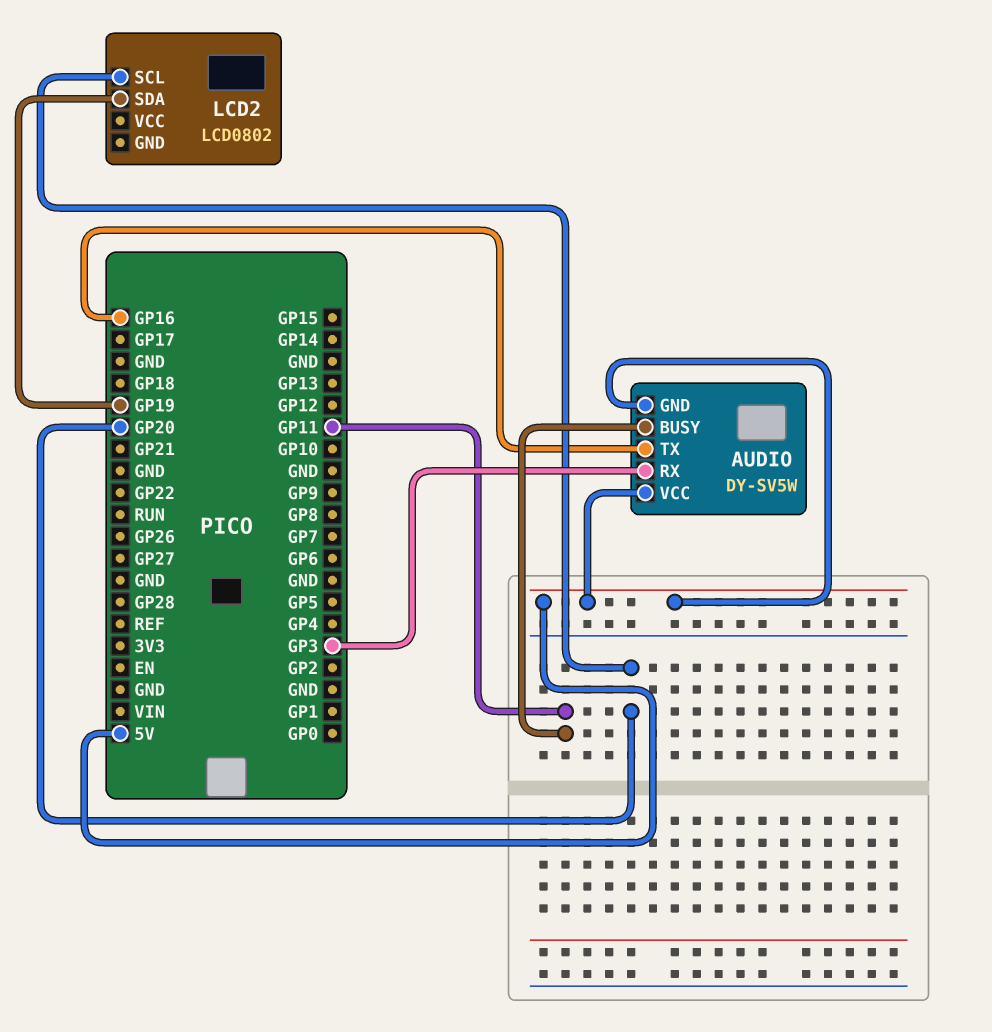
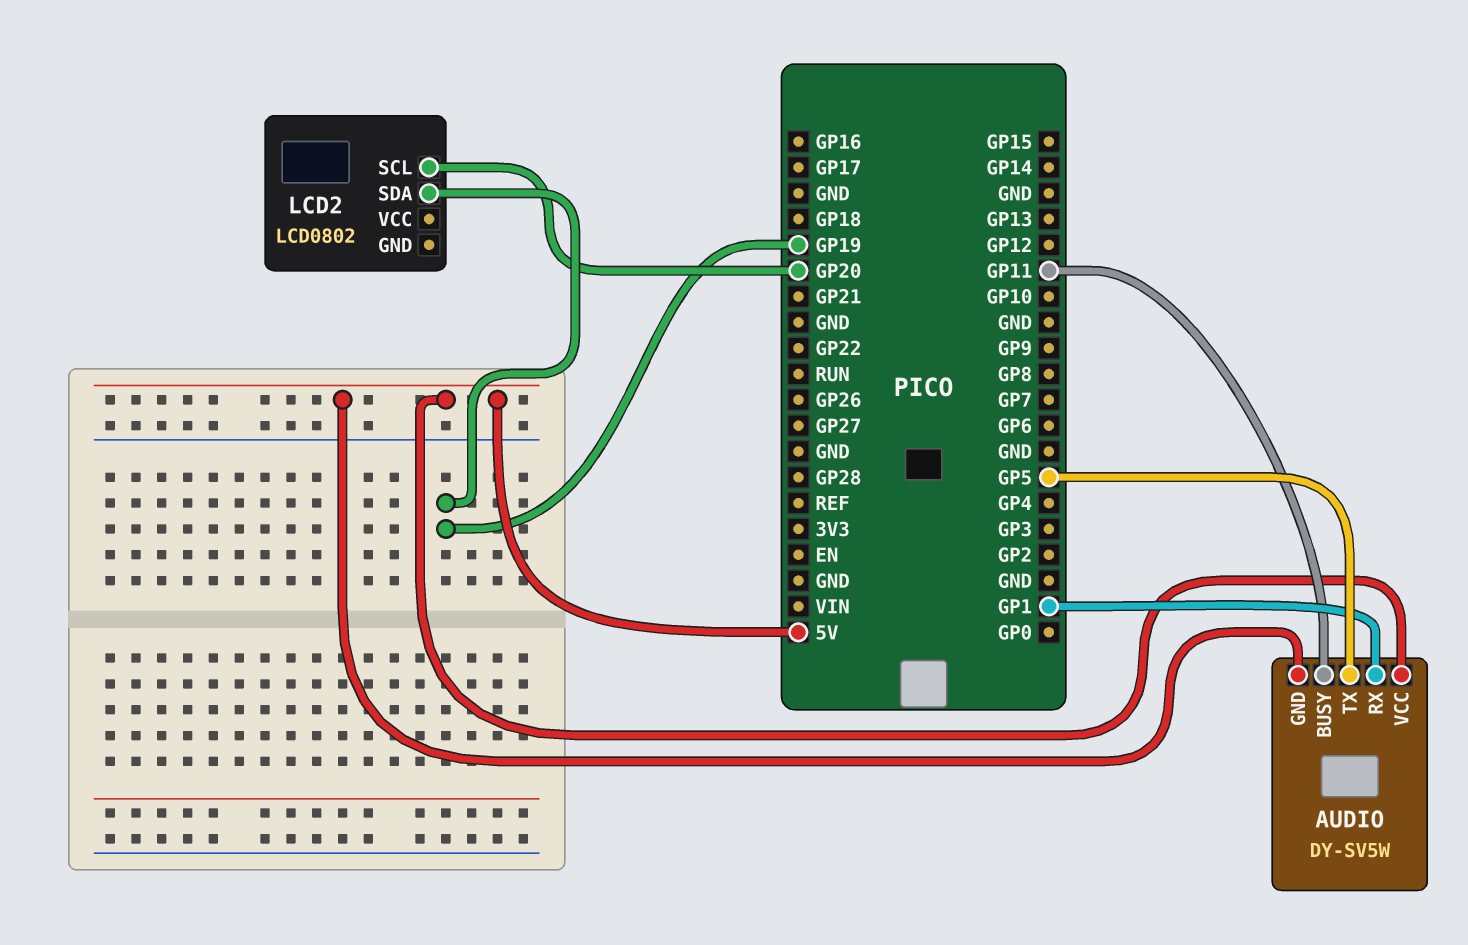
AUDIO pin RX: GP3 -> GP1
AUDIO pin TX: GP16 -> GP5

